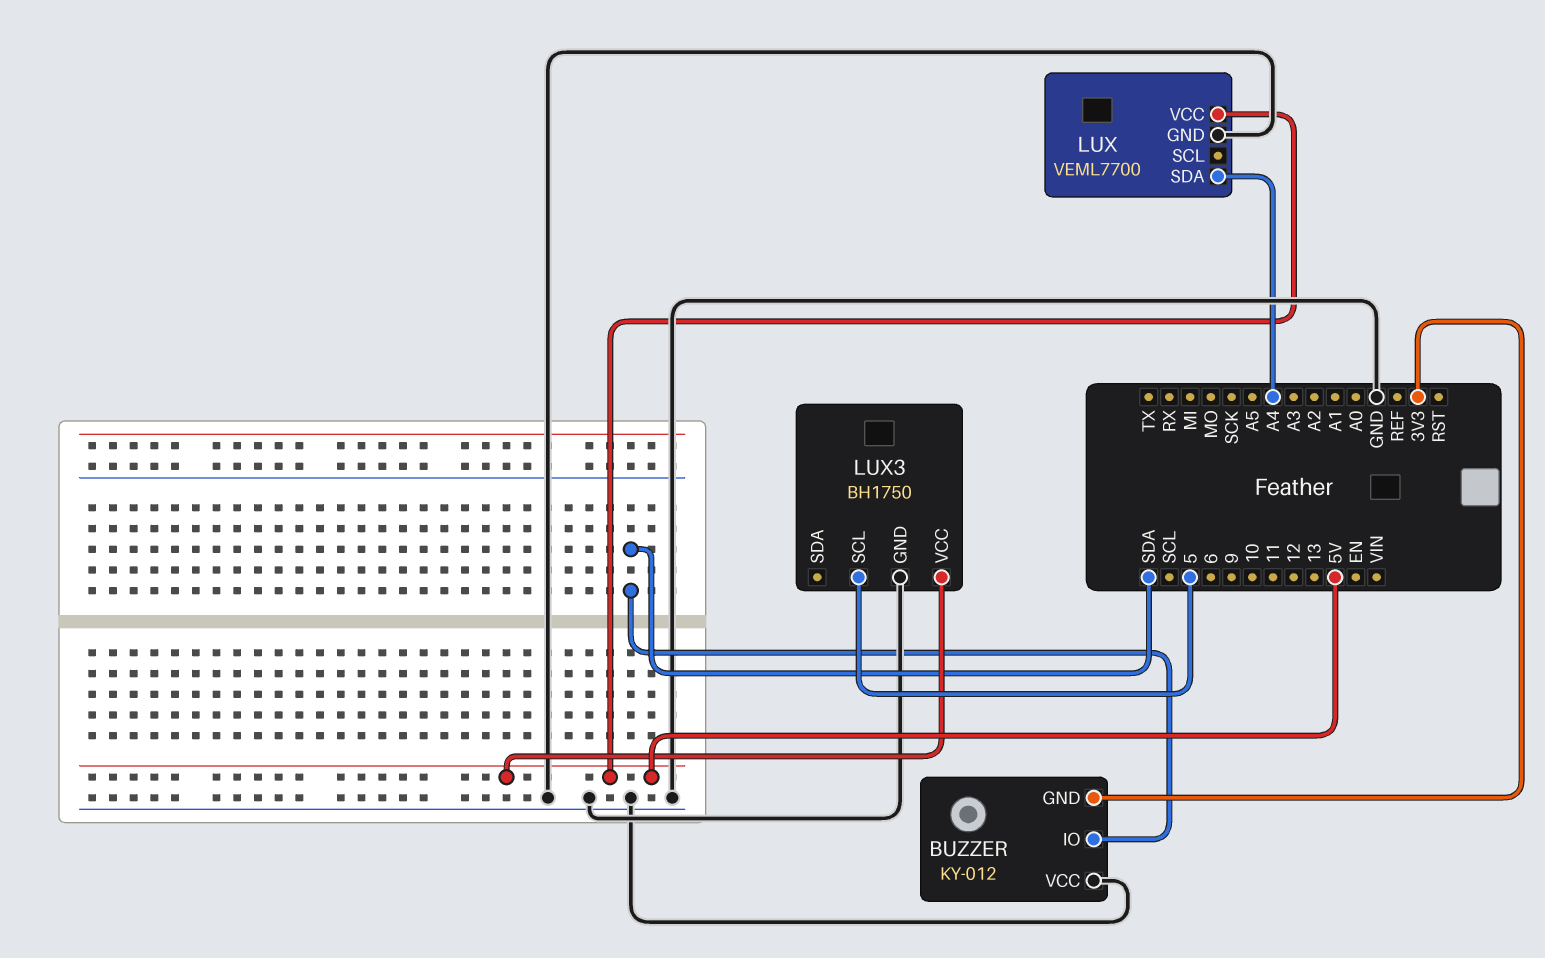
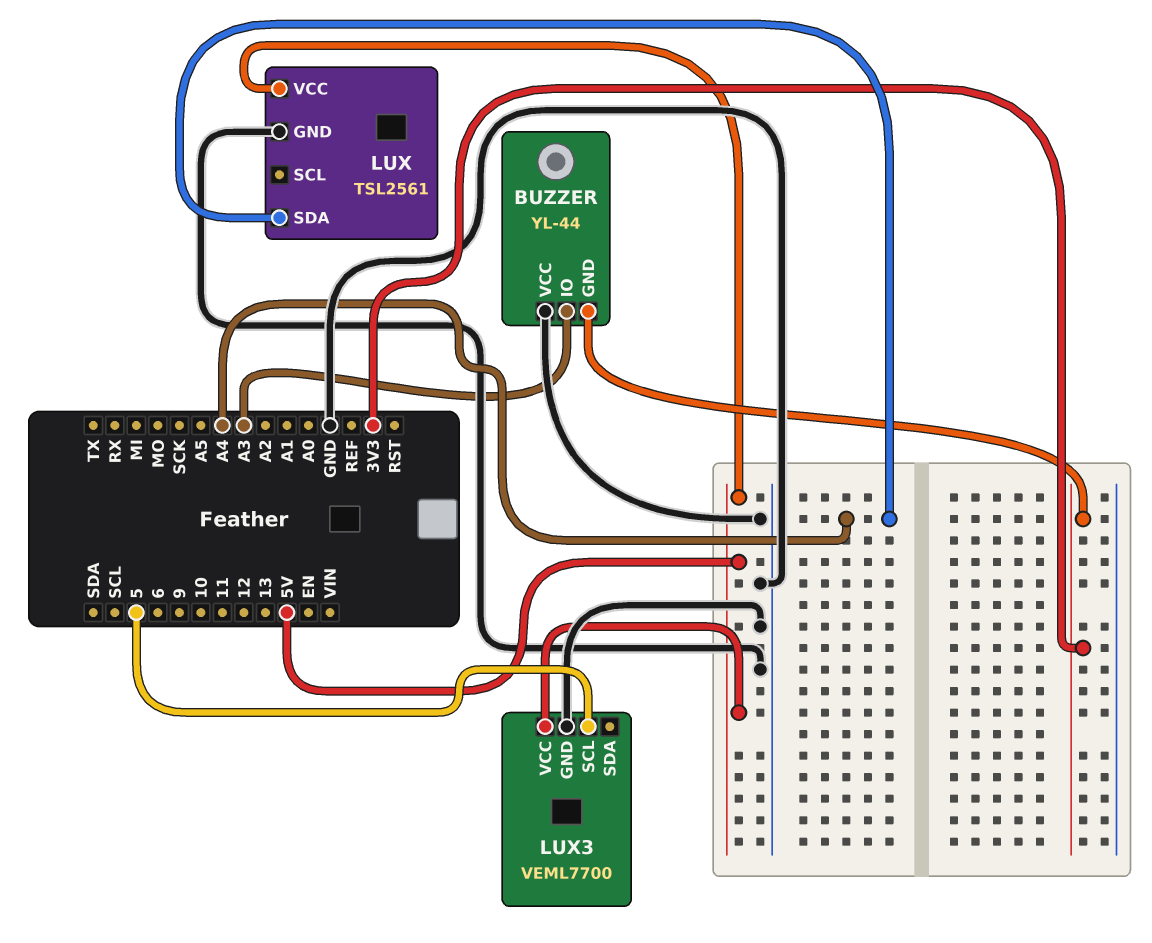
BUZZER: KY-012 -> YL-44
BUZZER pin IO: SDA -> A3
LUX: VEML7700 -> TSL2561
LUX3: BH1750 -> VEML7700

